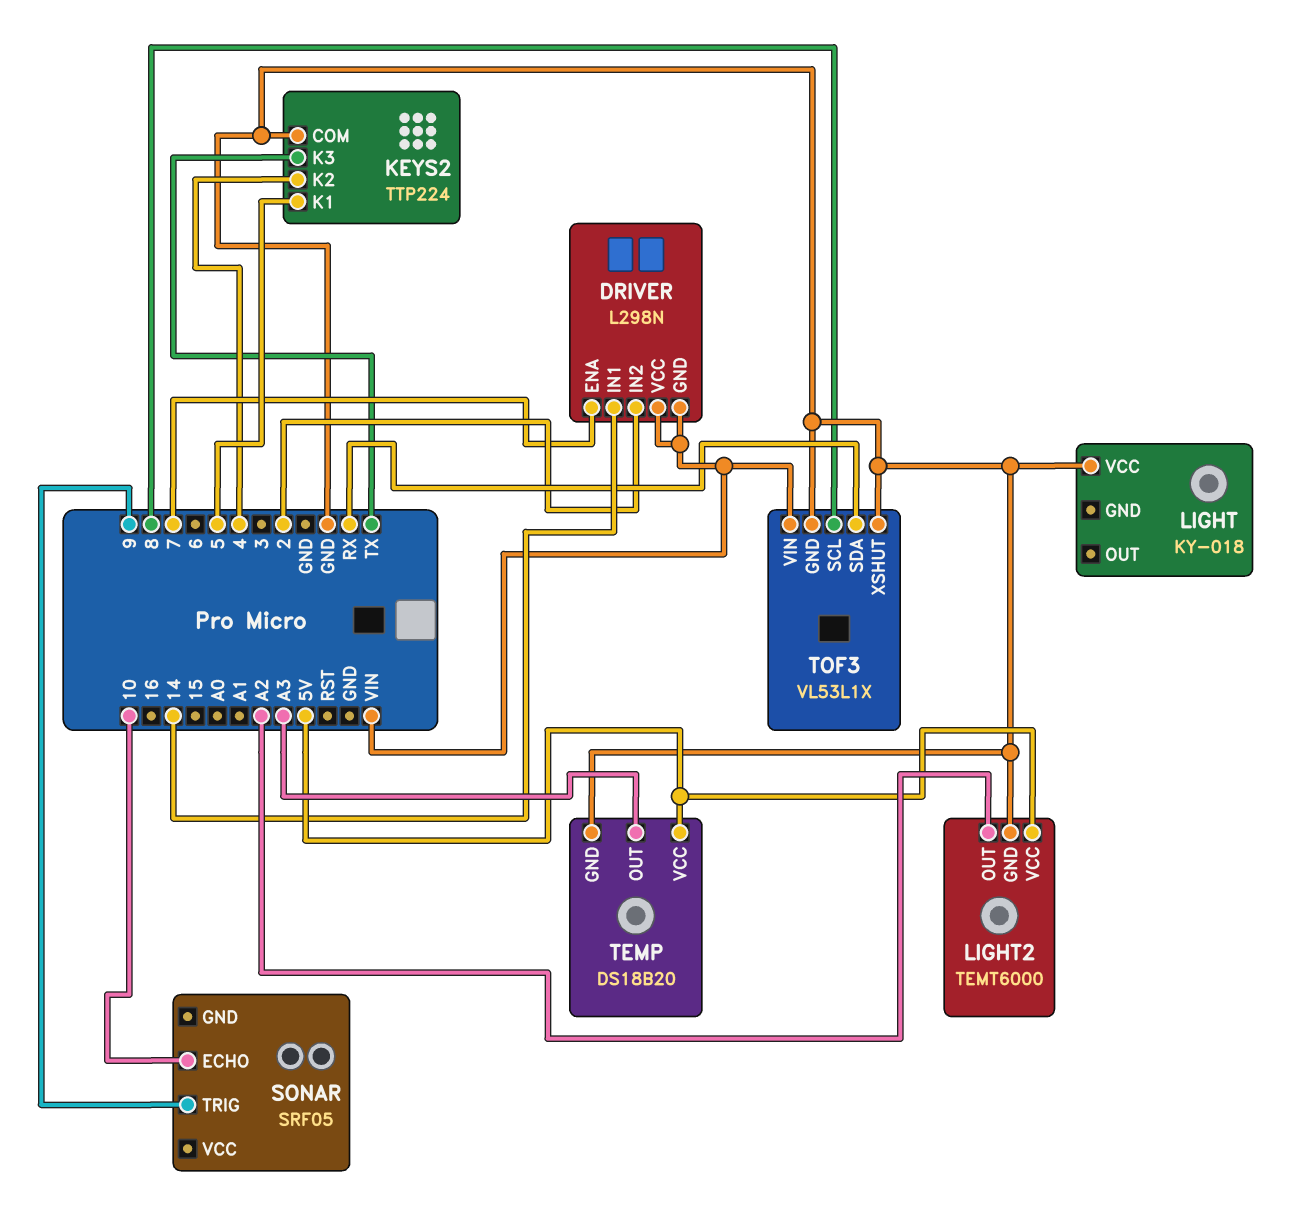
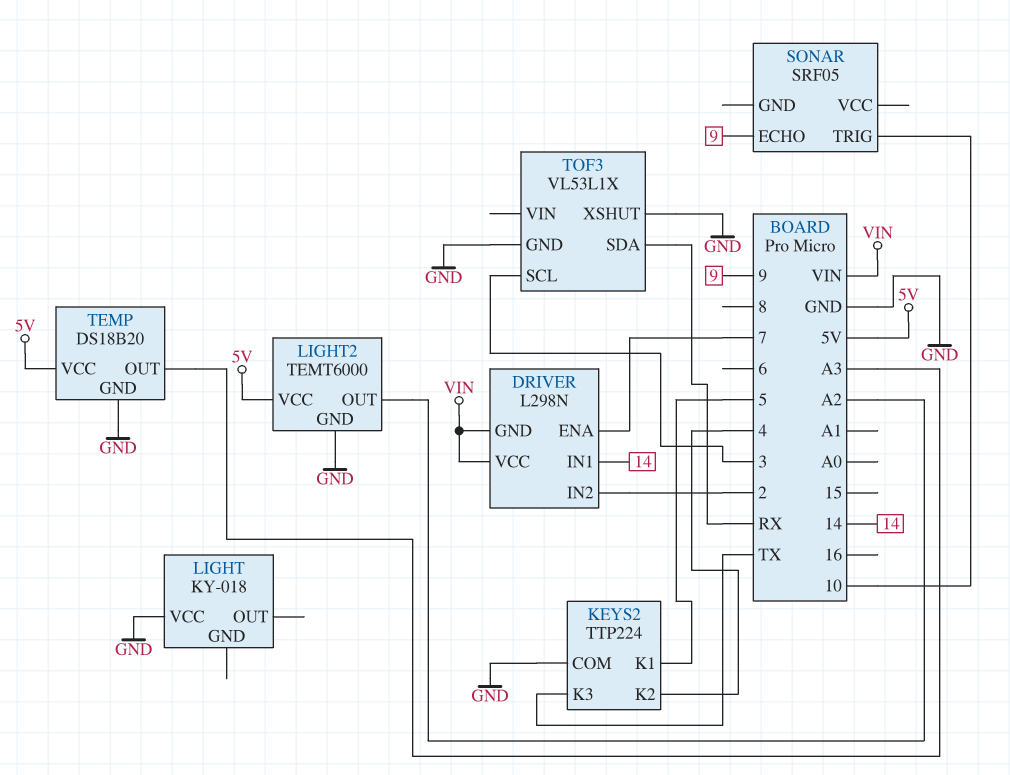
SONAR pin ECHO: 10 -> 9
SONAR pin TRIG: 9 -> 10
TOF3 pin SCL: 8 -> 3
TOF3 pin VIN: VIN -> none

